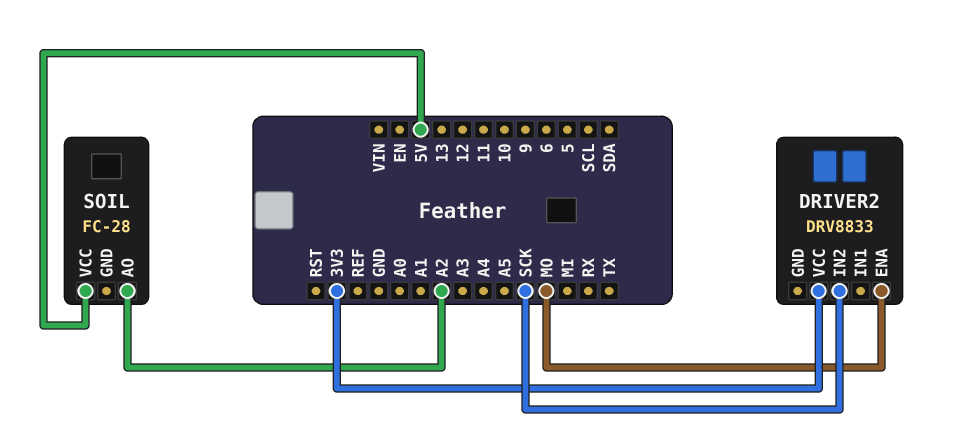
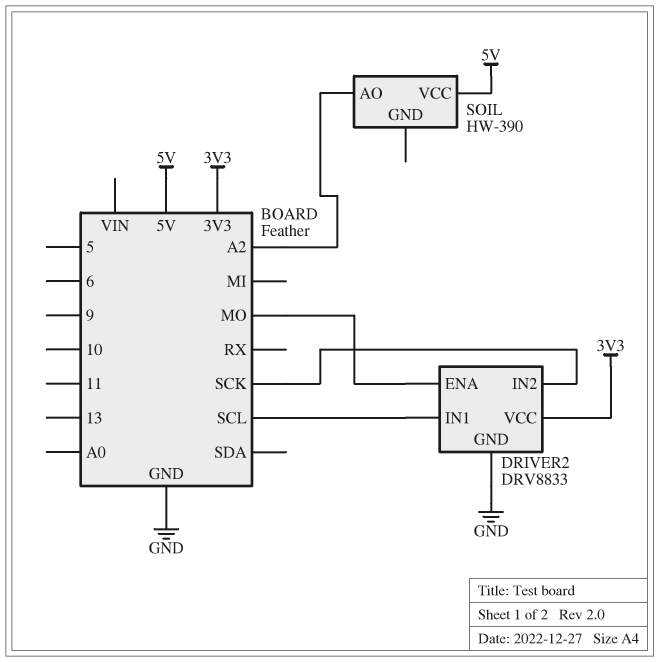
DRIVER2 pin GND: none -> GND
DRIVER2 pin IN1: none -> SCL
SOIL: FC-28 -> HW-390

